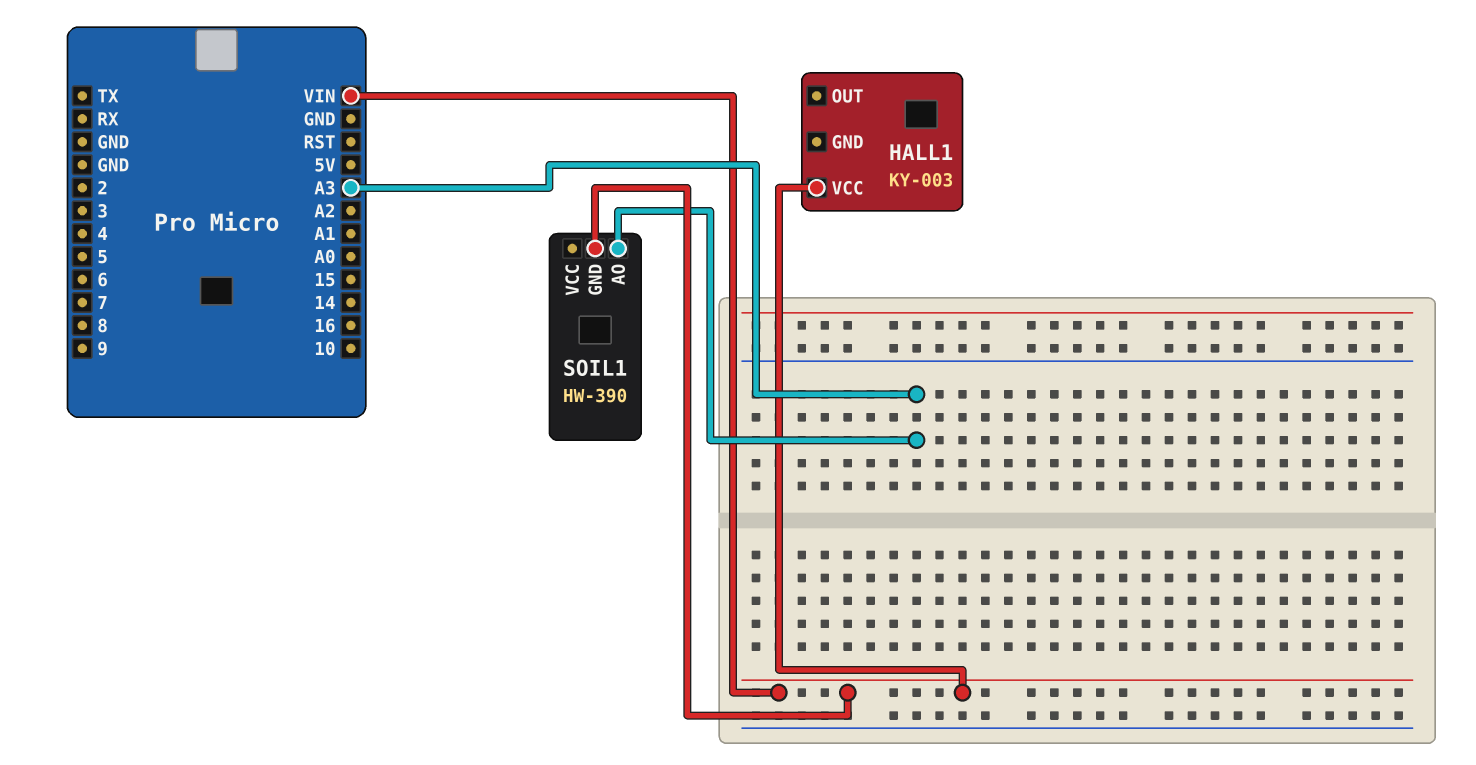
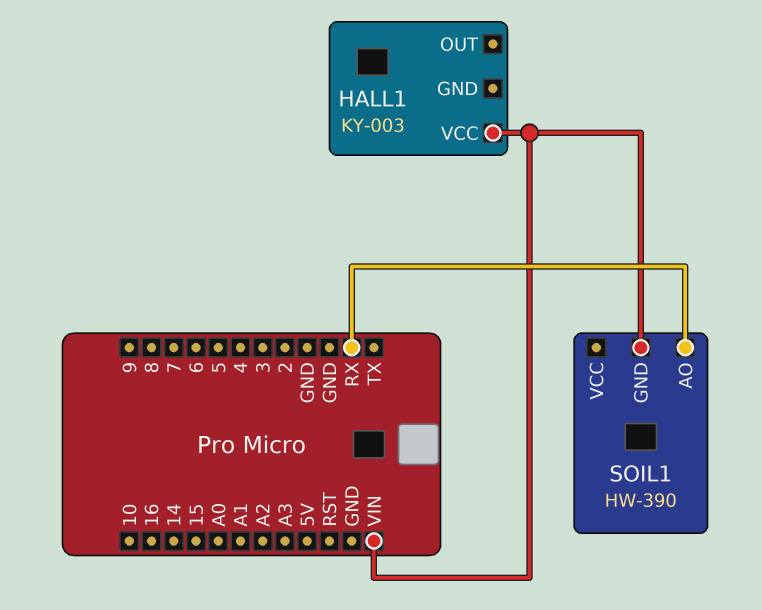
SOIL1 pin AO: A3 -> RX

